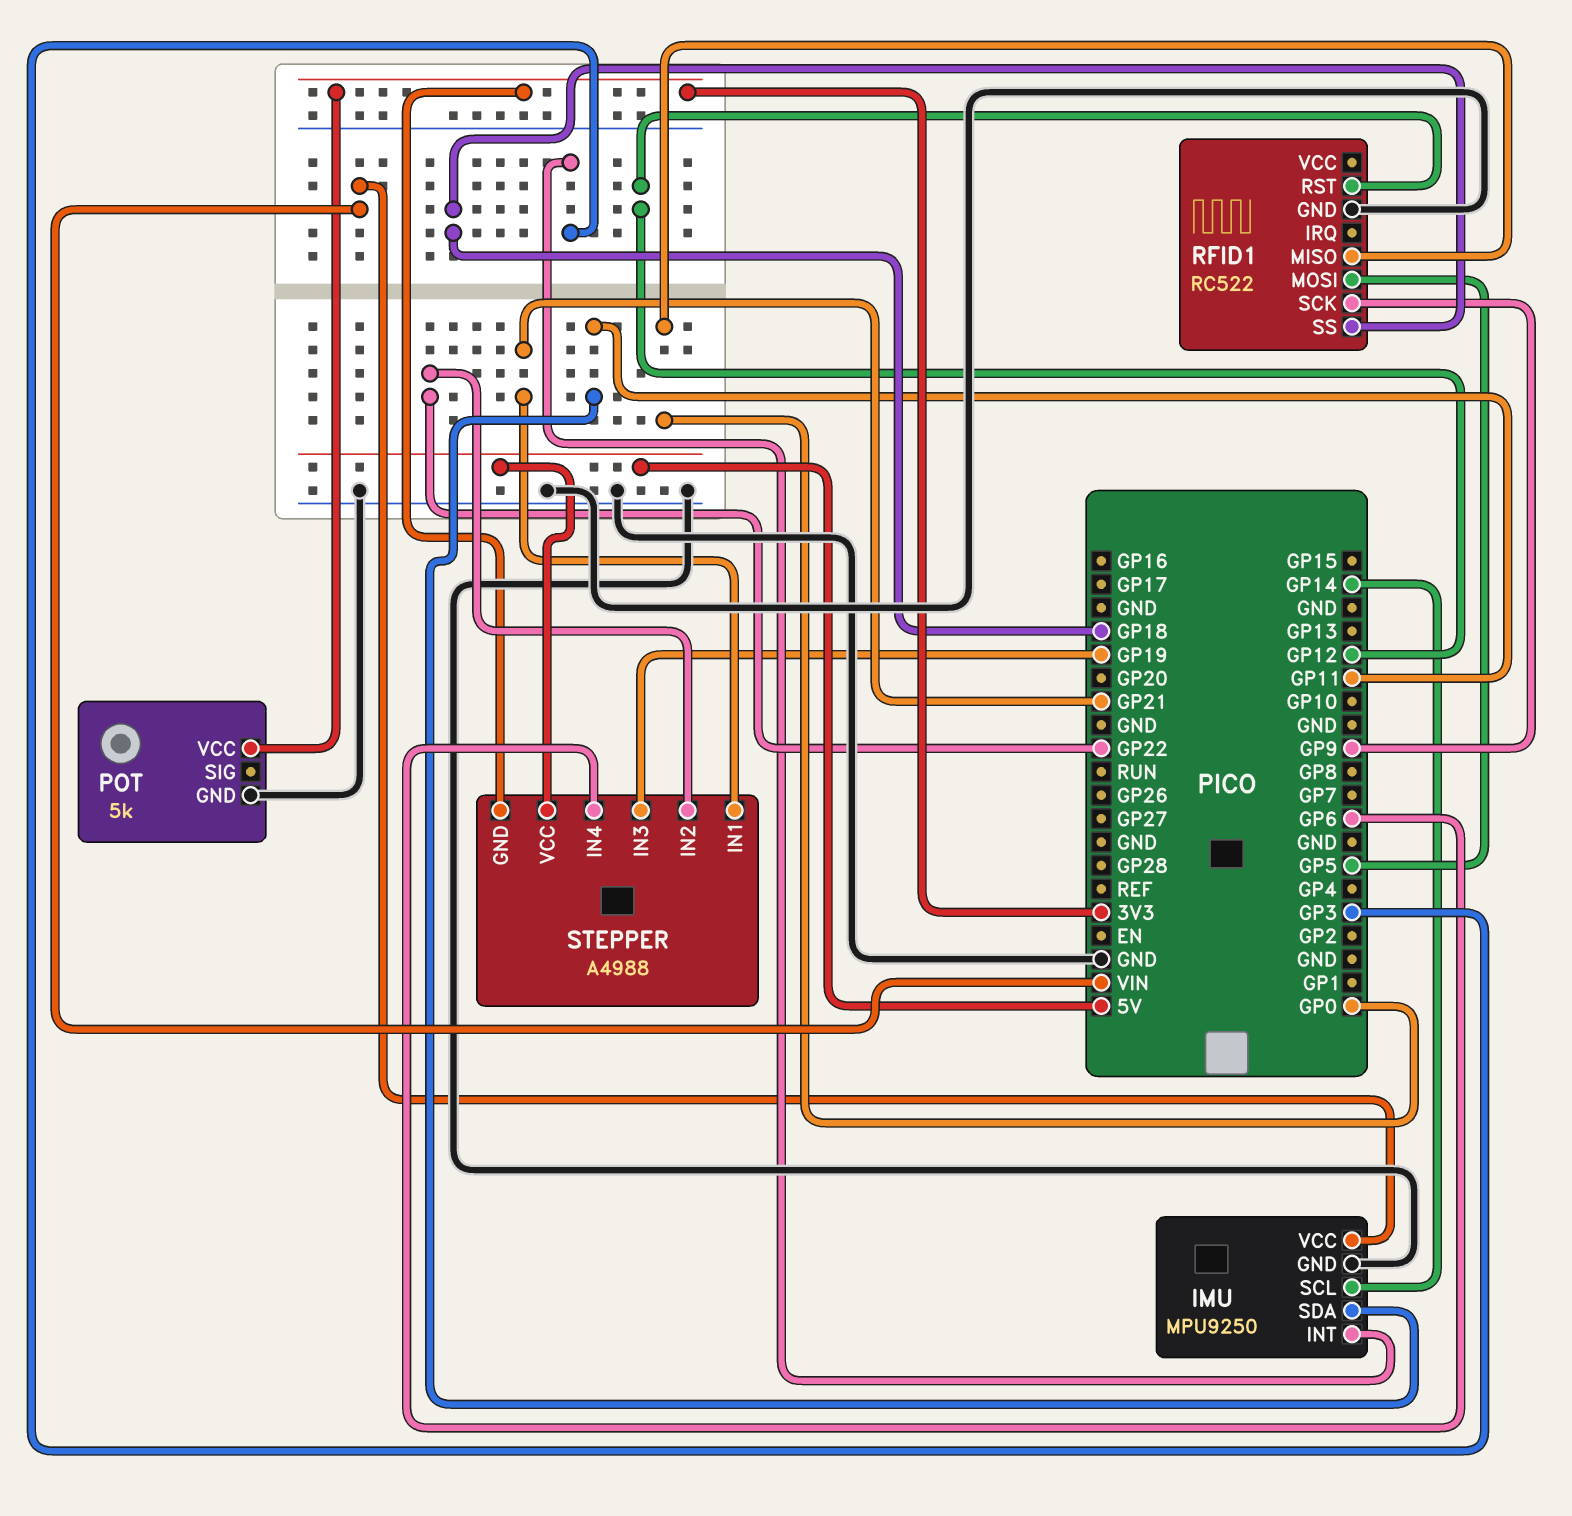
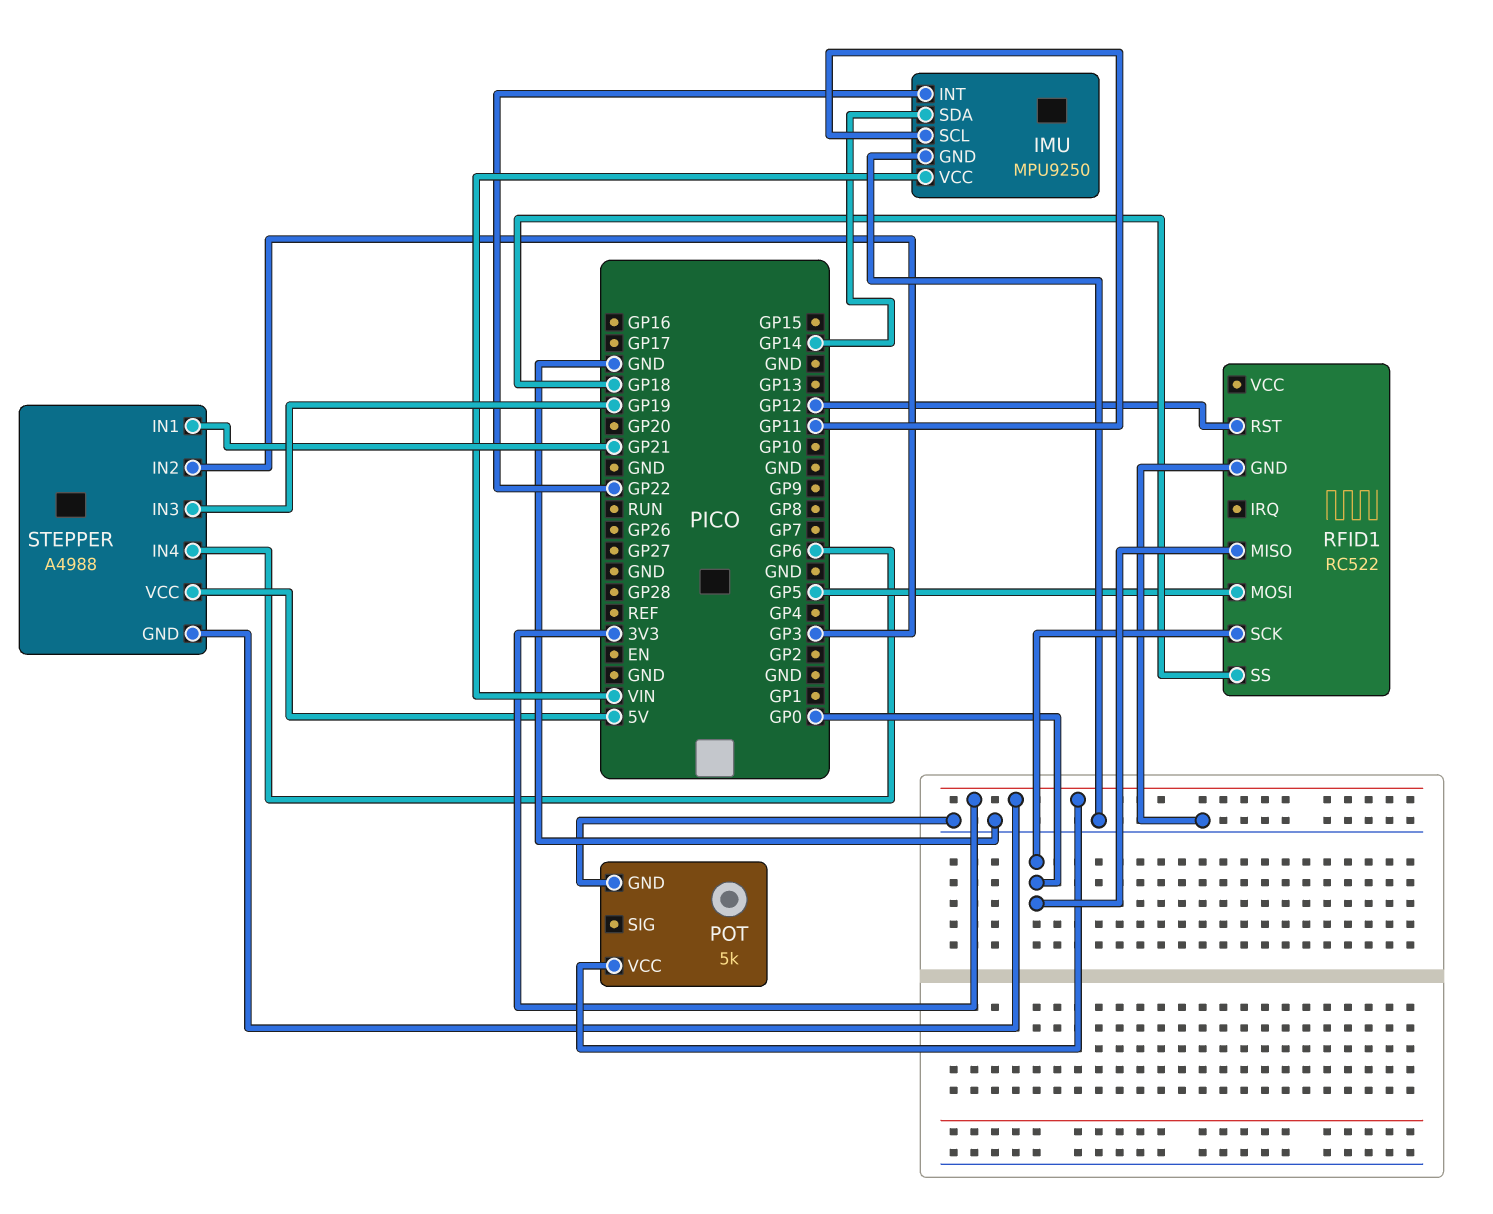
IMU pin INT: GP3 -> GP22
IMU pin SCL: GP14 -> GP11
IMU pin SDA: GP11 -> GP14
RFID1 pin SCK: GP9 -> GP0
STEPPER pin IN2: GP22 -> GP3

